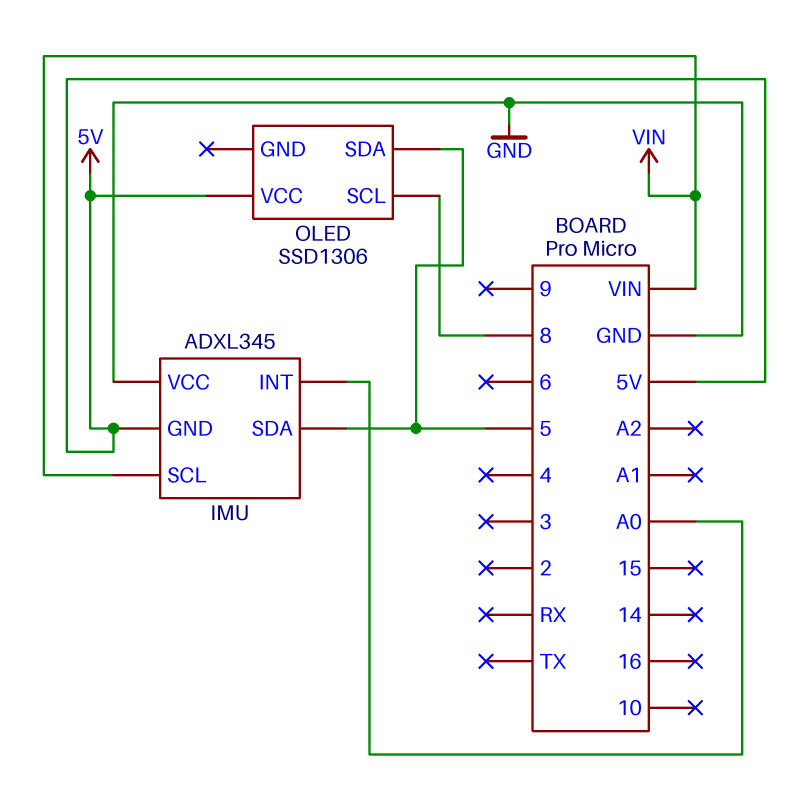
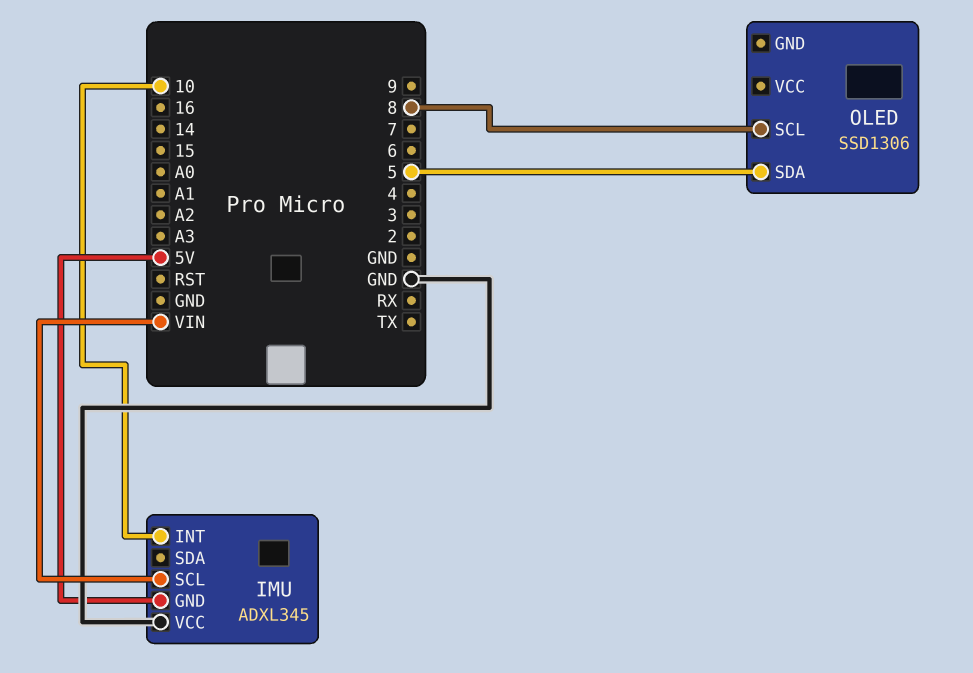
IMU pin INT: A0 -> 10
IMU pin SDA: 5 -> none
OLED pin VCC: 5V -> none

